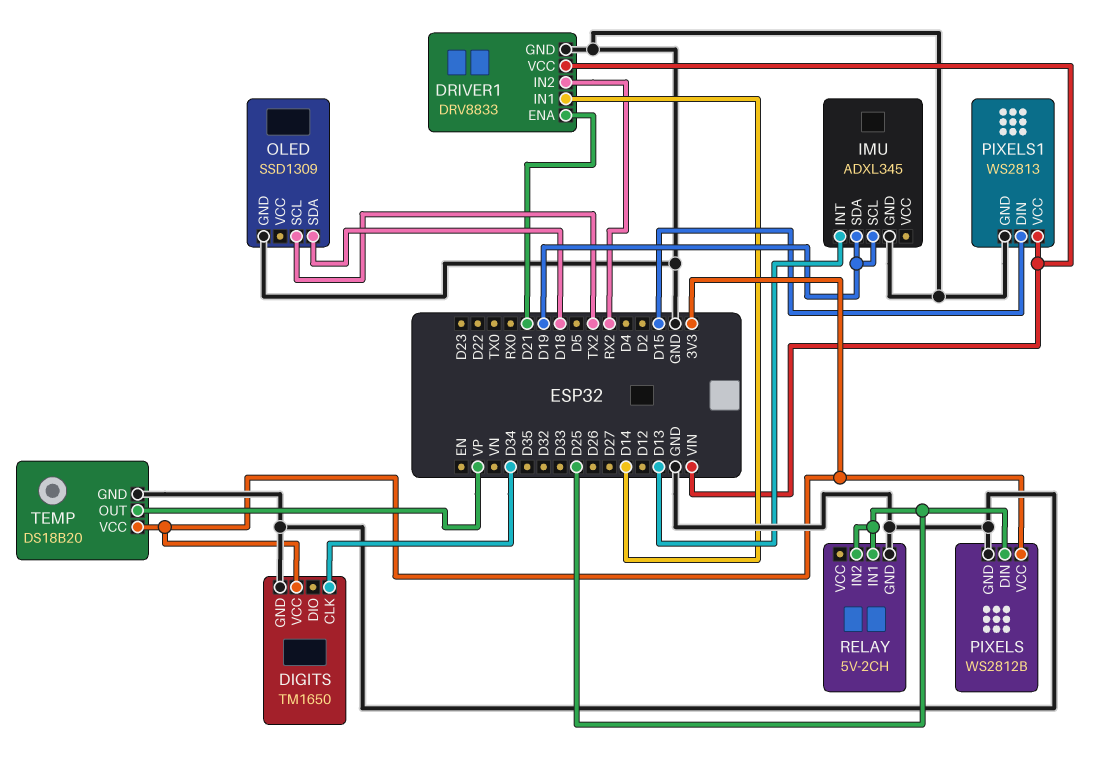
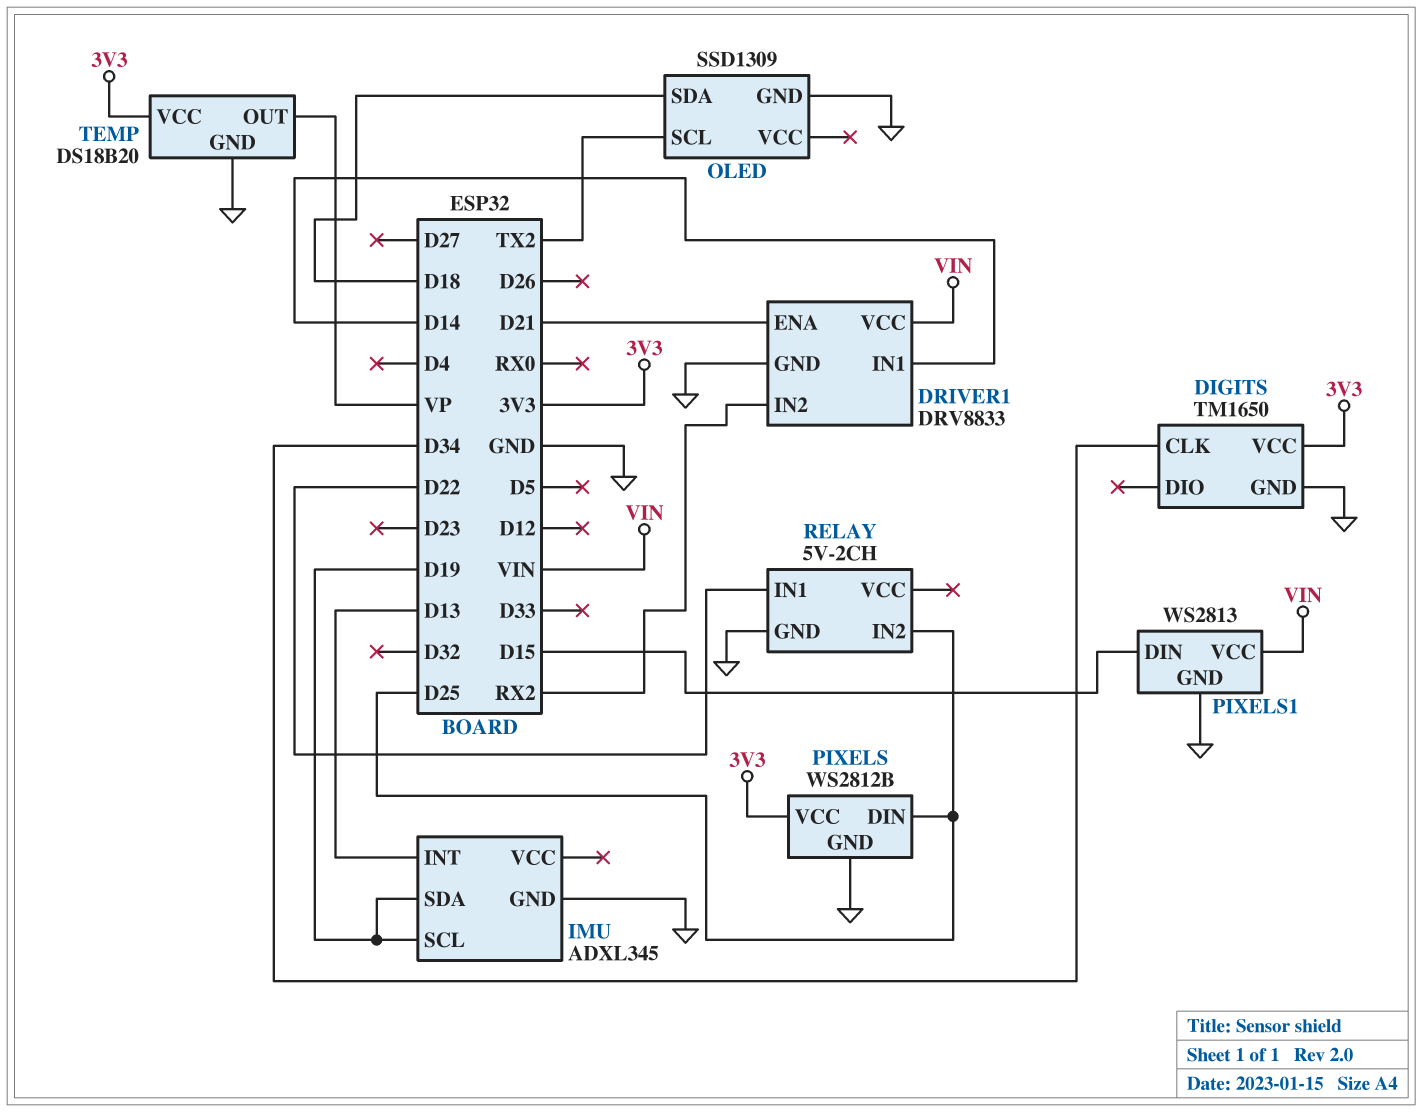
RELAY pin IN1: D25 -> D22

